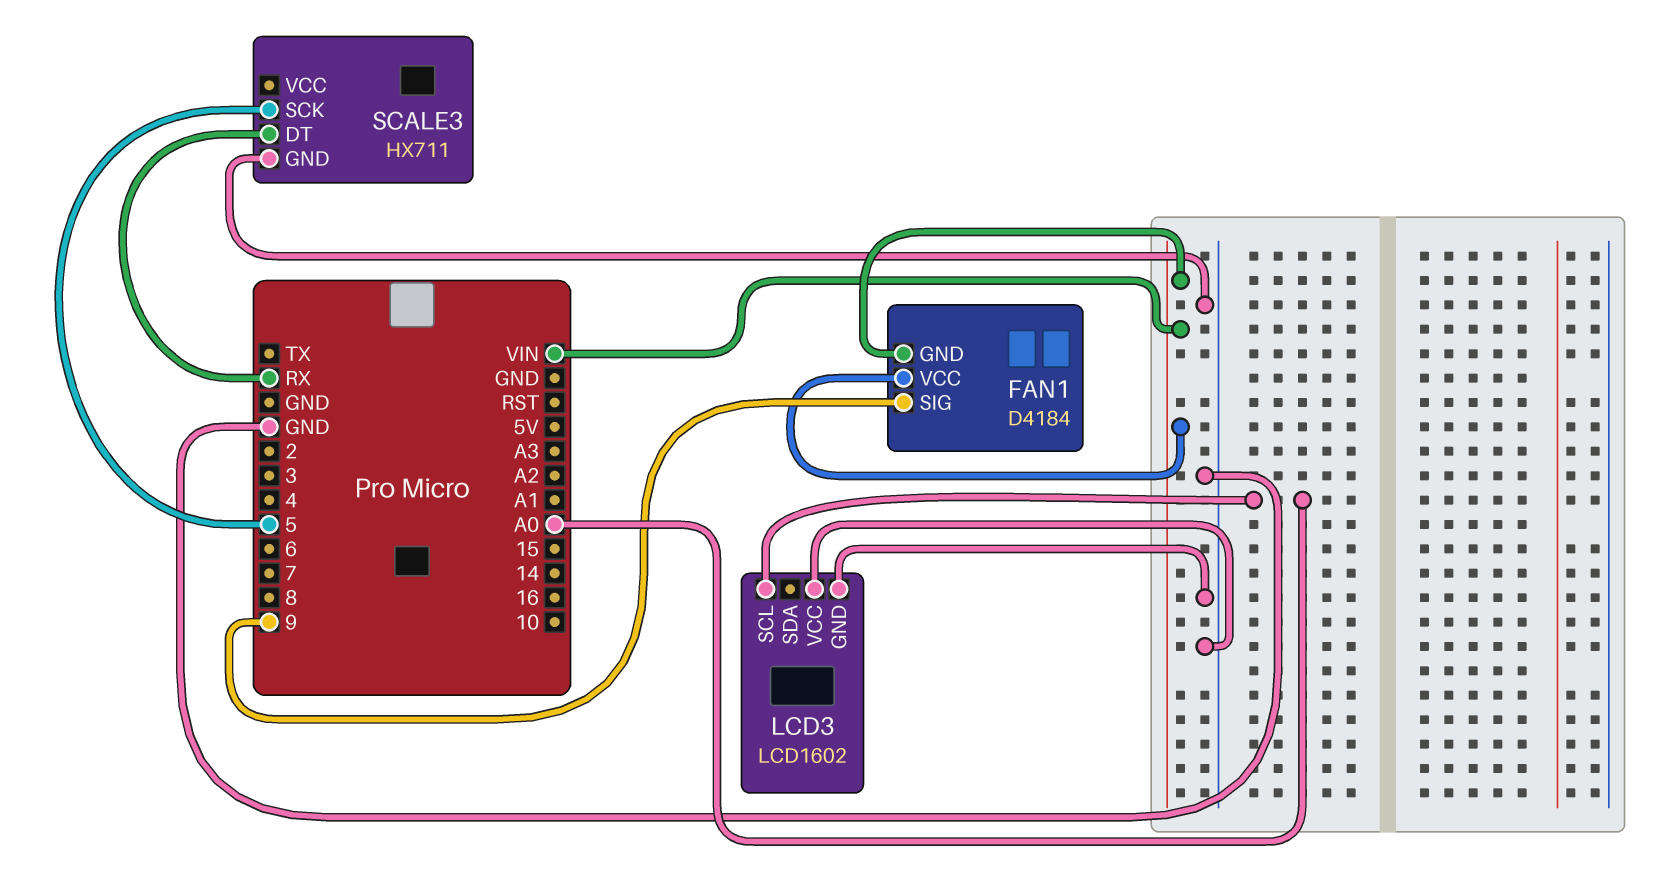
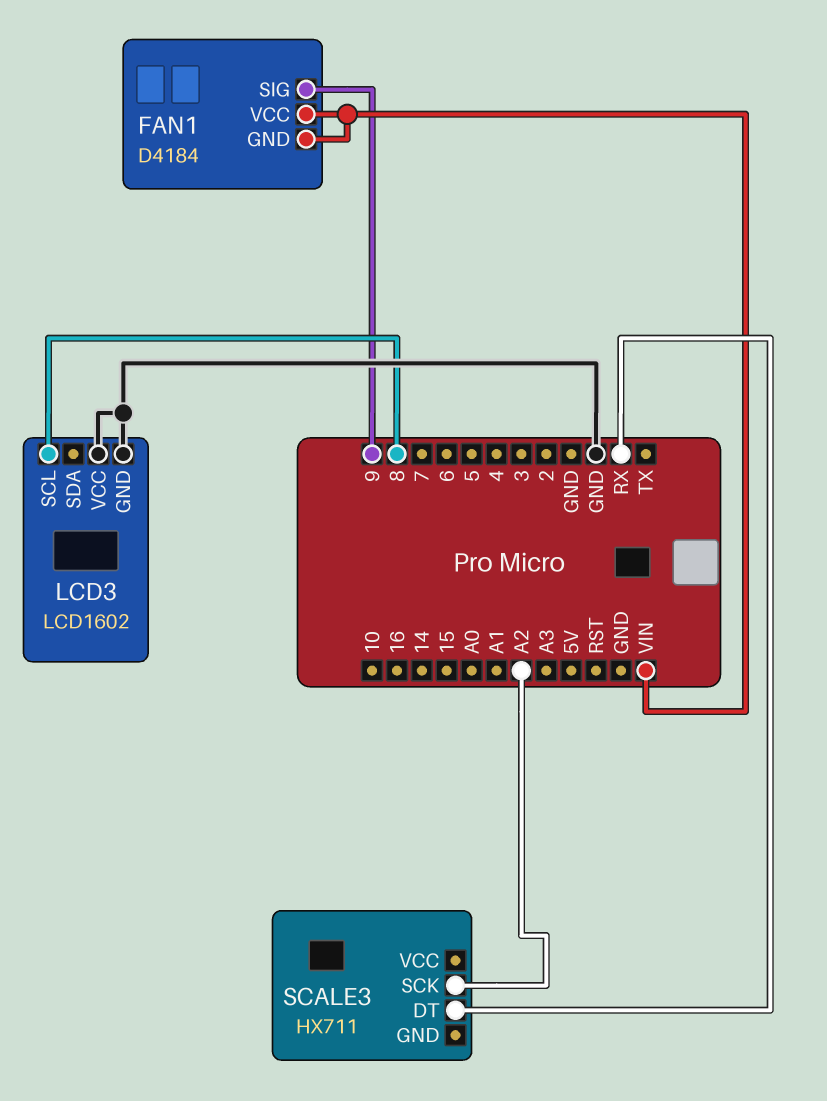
LCD3 pin SCL: A0 -> 8
SCALE3 pin GND: GND -> none
SCALE3 pin SCK: 5 -> A2

